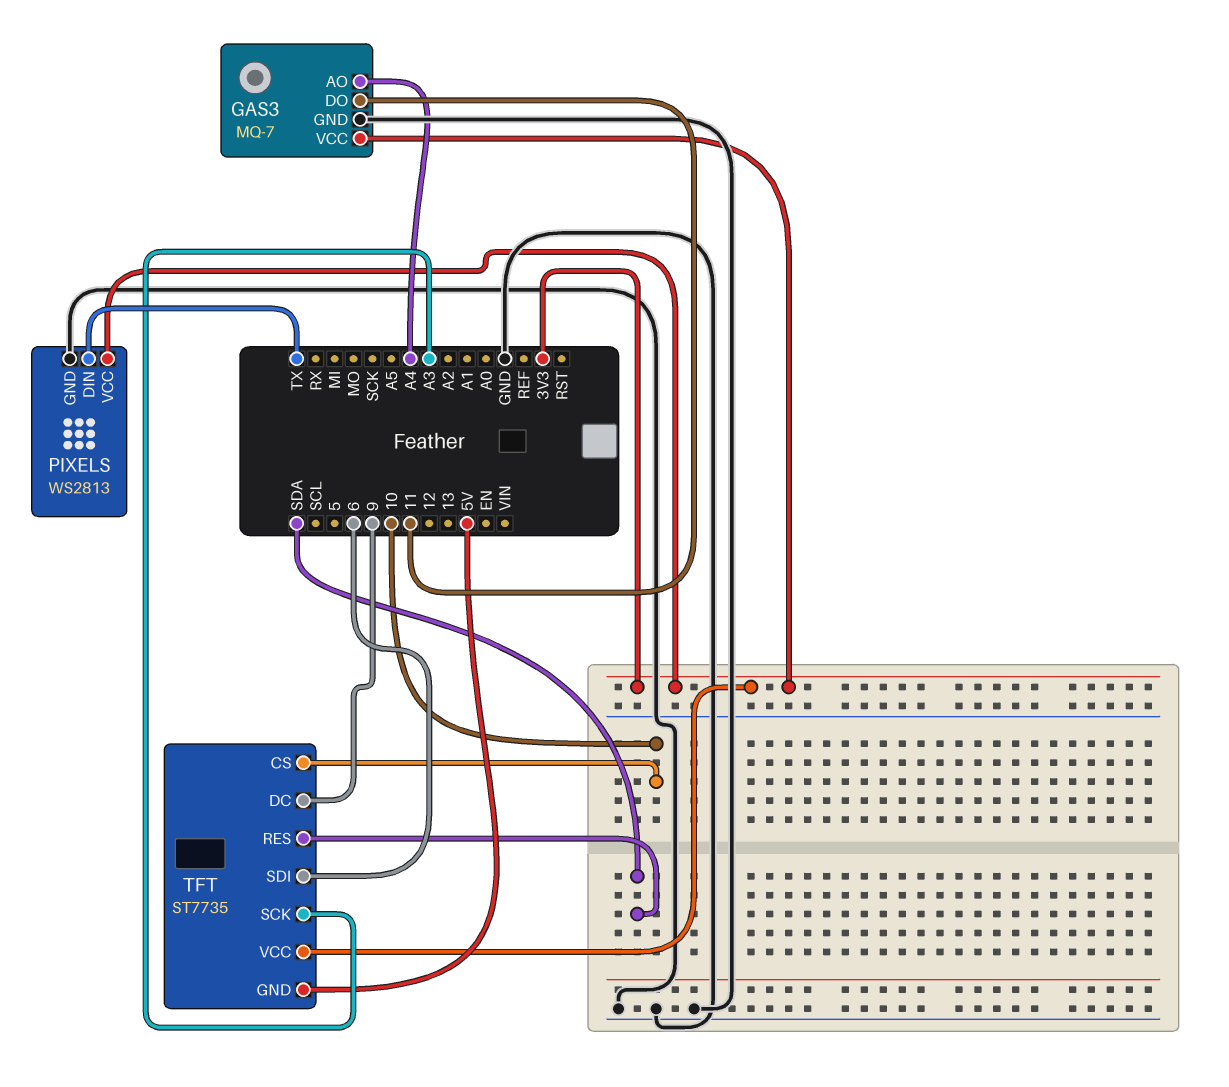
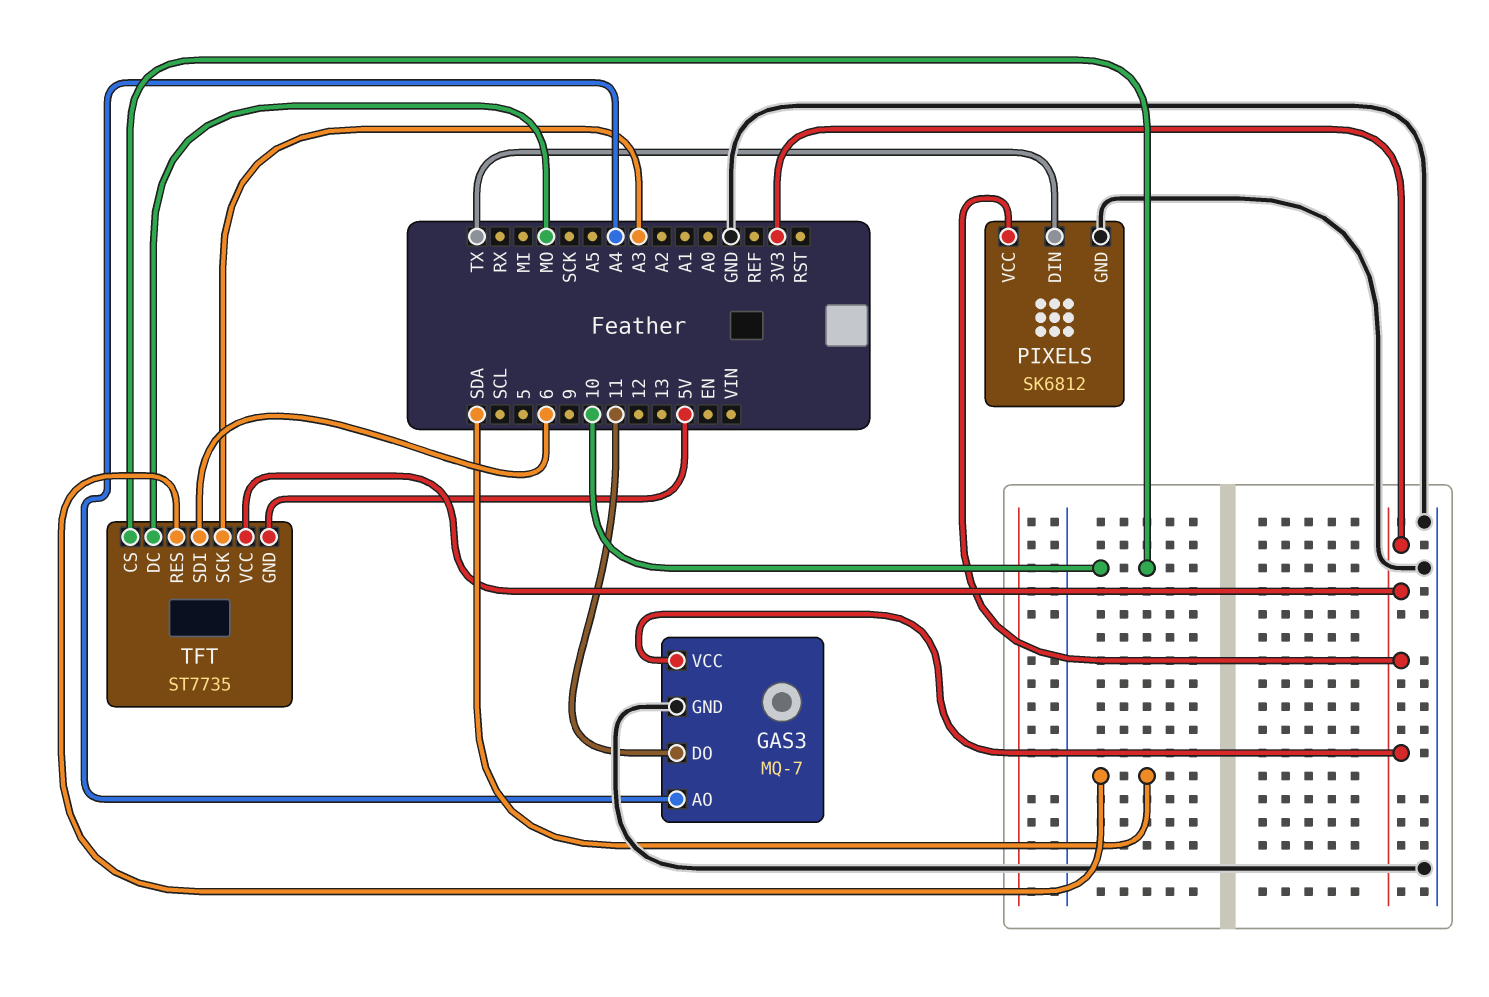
PIXELS: WS2813 -> SK6812
TFT pin DC: 9 -> MO

